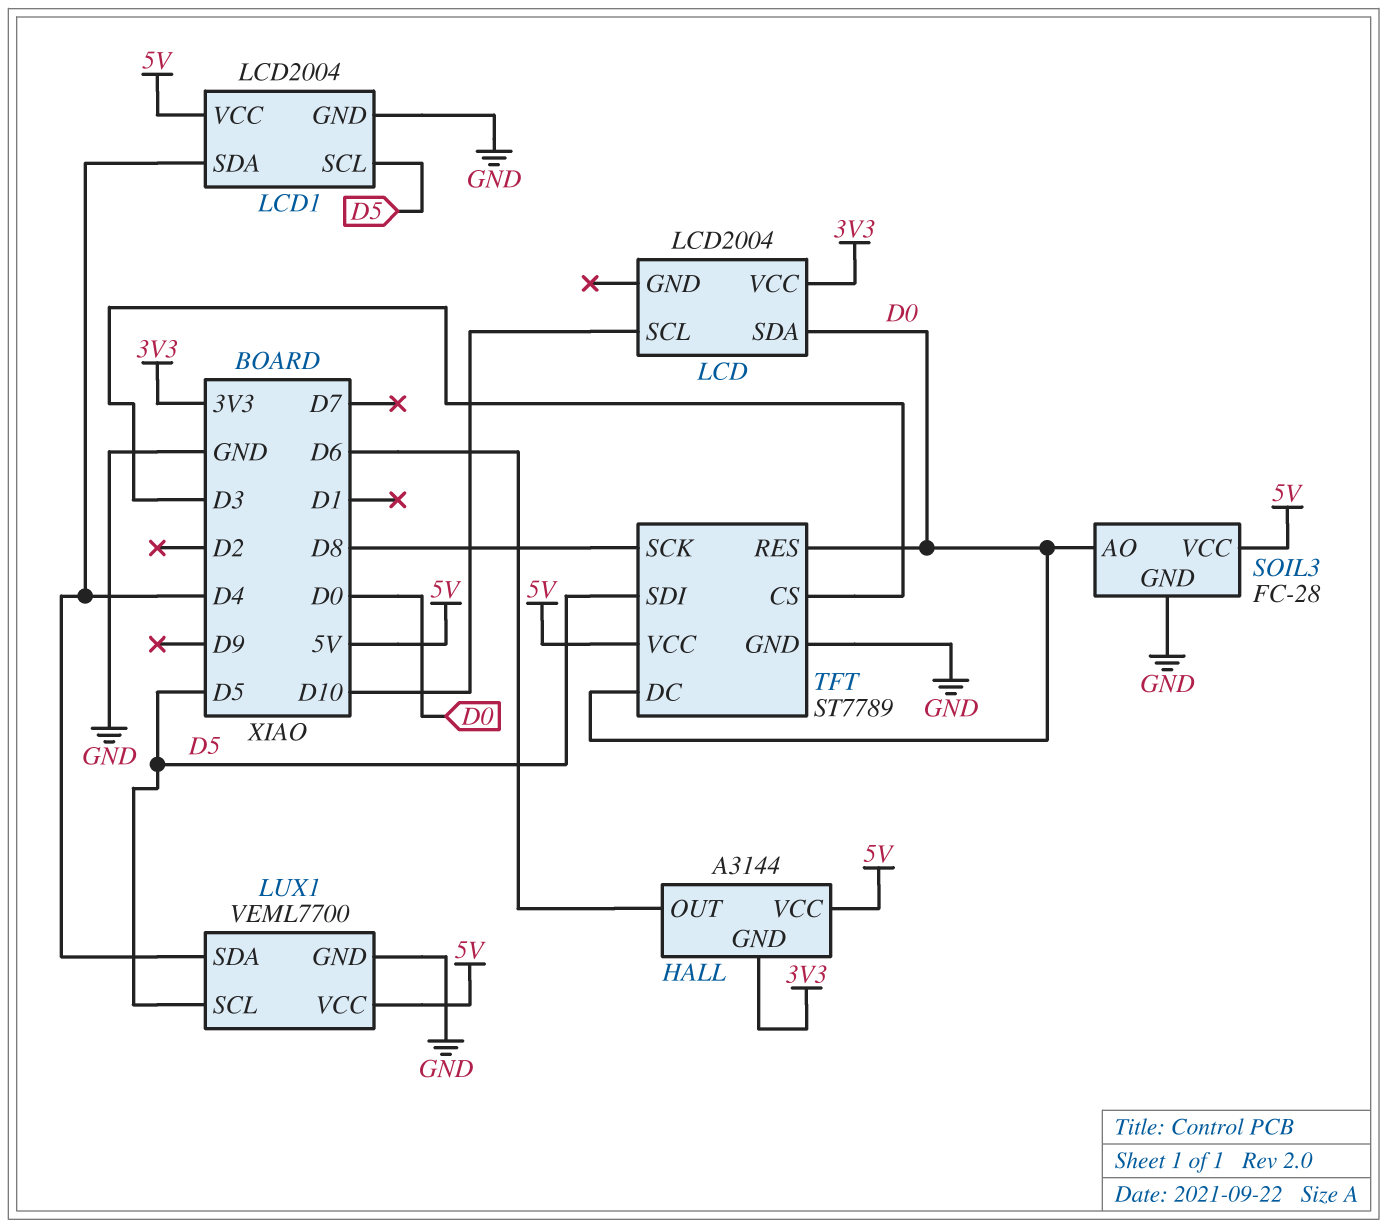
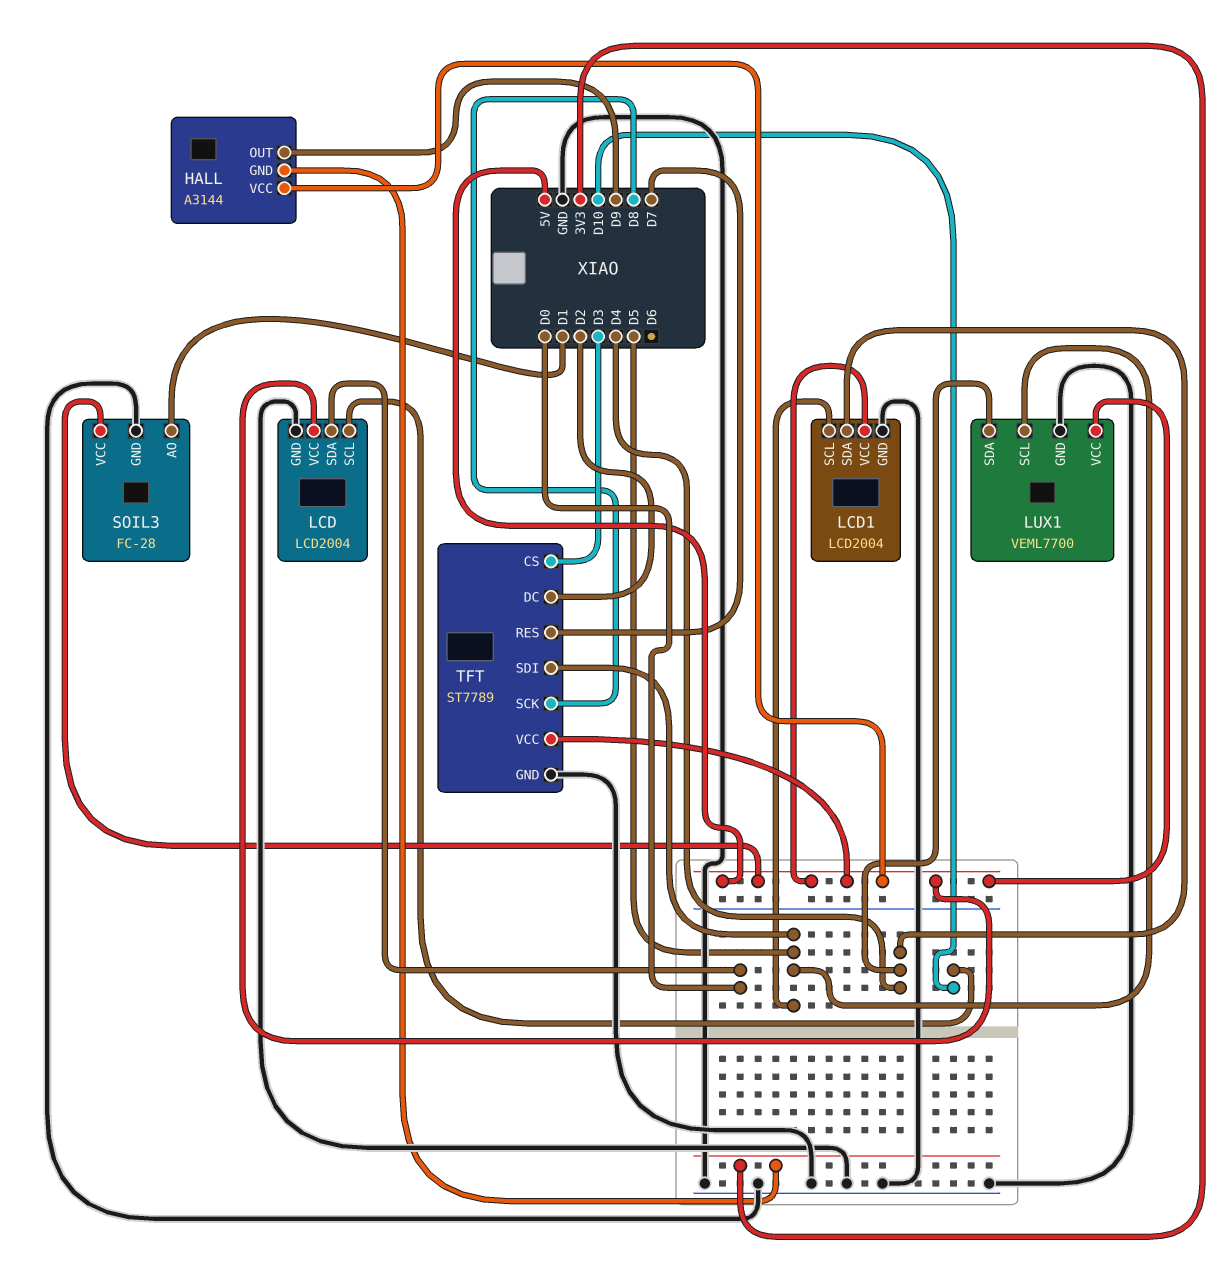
HALL pin OUT: D6 -> D9
LCD pin GND: none -> GND
LCD pin VCC: 3V3 -> 5V
SOIL3 pin AO: D0 -> D1
TFT pin DC: D0 -> D2
TFT pin RES: D0 -> D7

